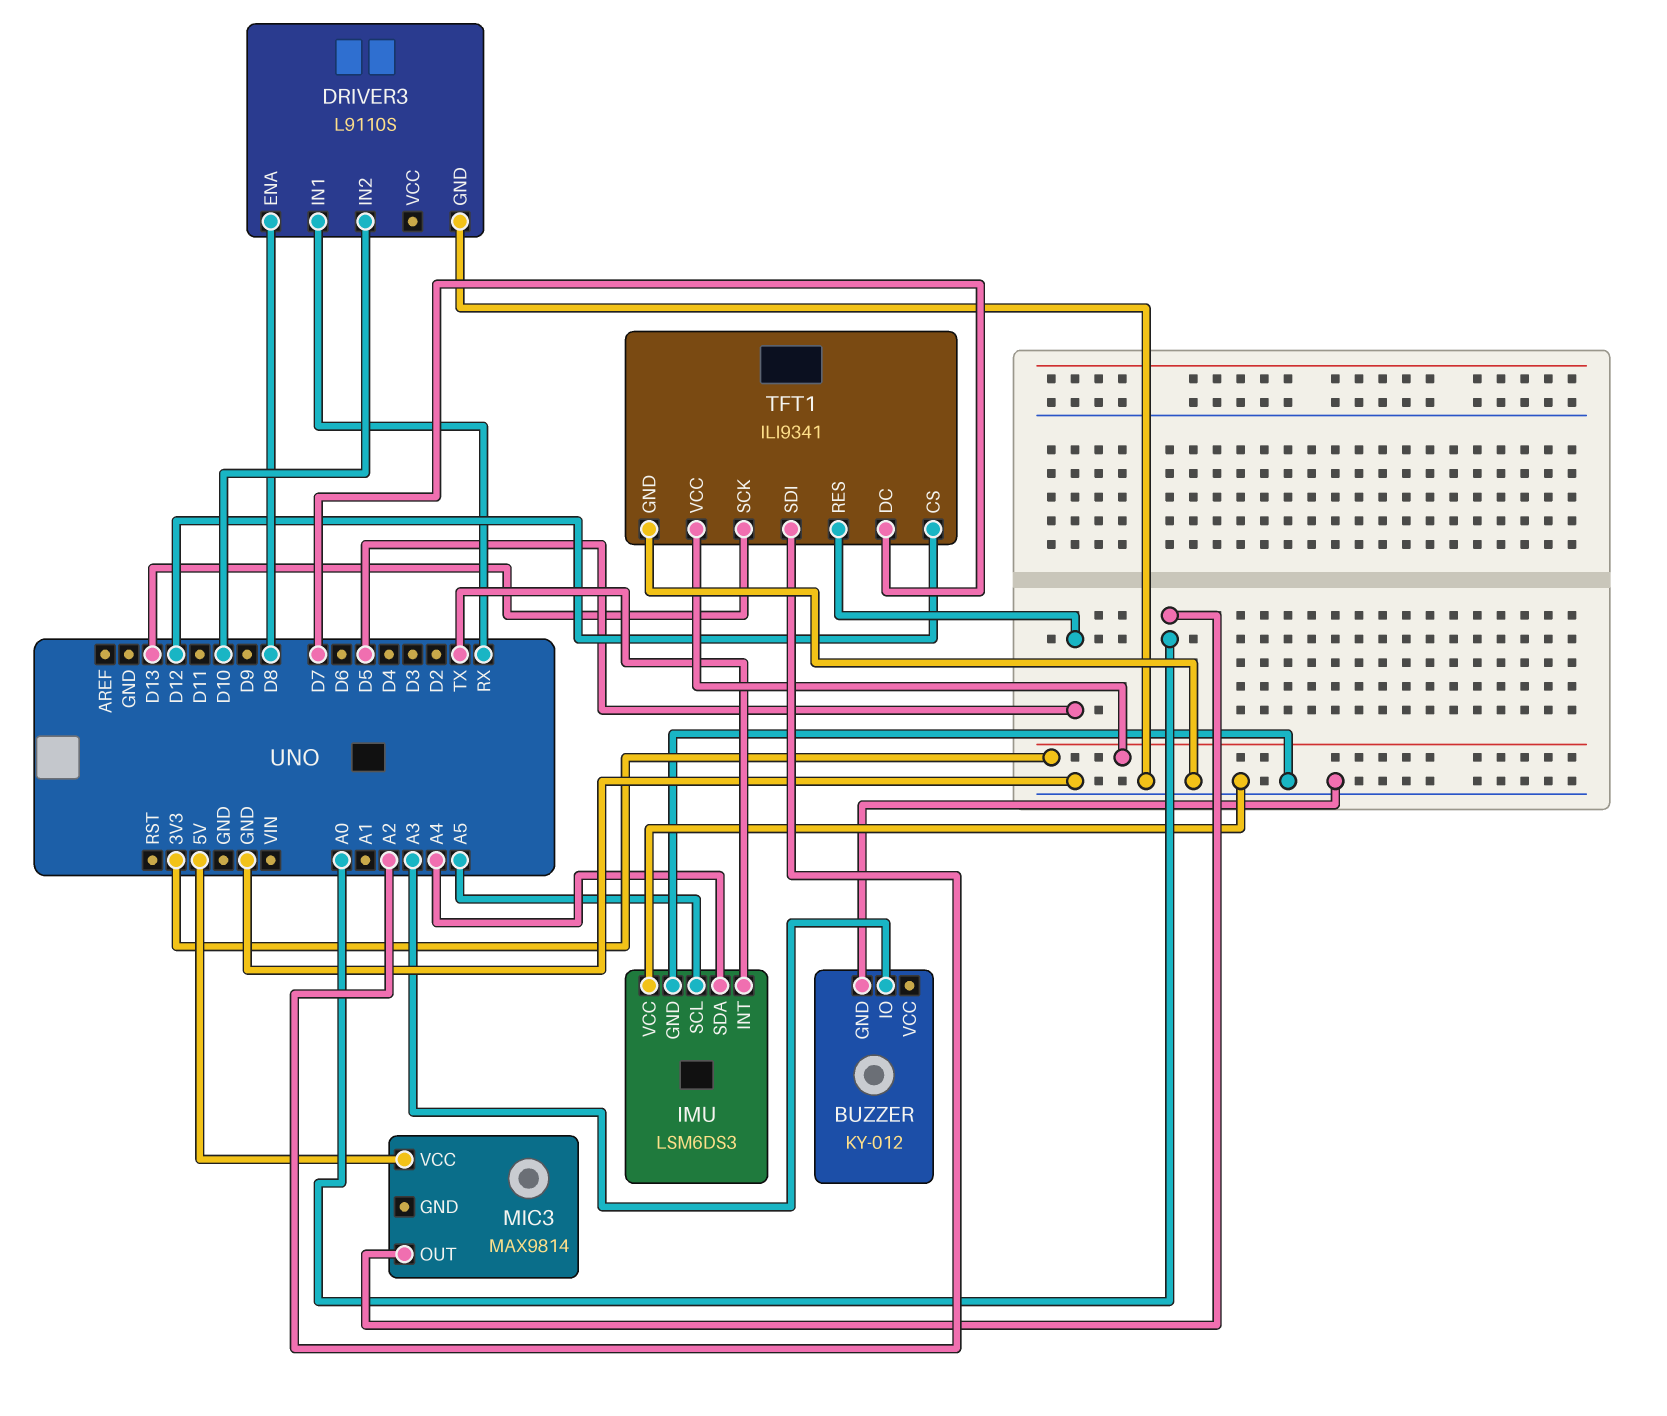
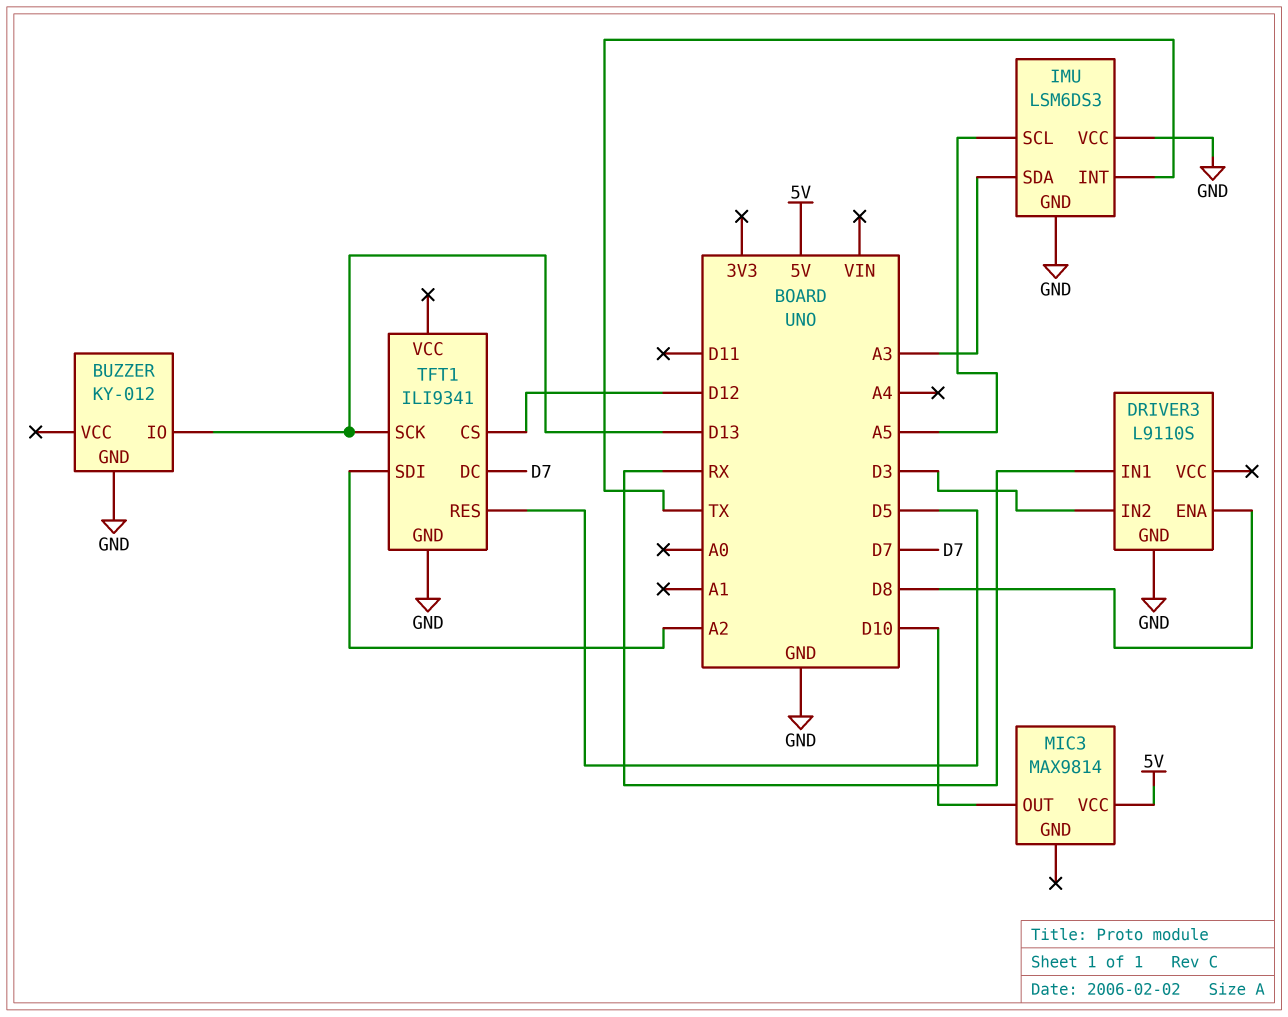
BUZZER pin IO: A3 -> D13
DRIVER3 pin IN2: D10 -> D3
IMU pin SDA: A4 -> A3
MIC3 pin OUT: A0 -> D10
TFT1 pin VCC: 3V3 -> none

